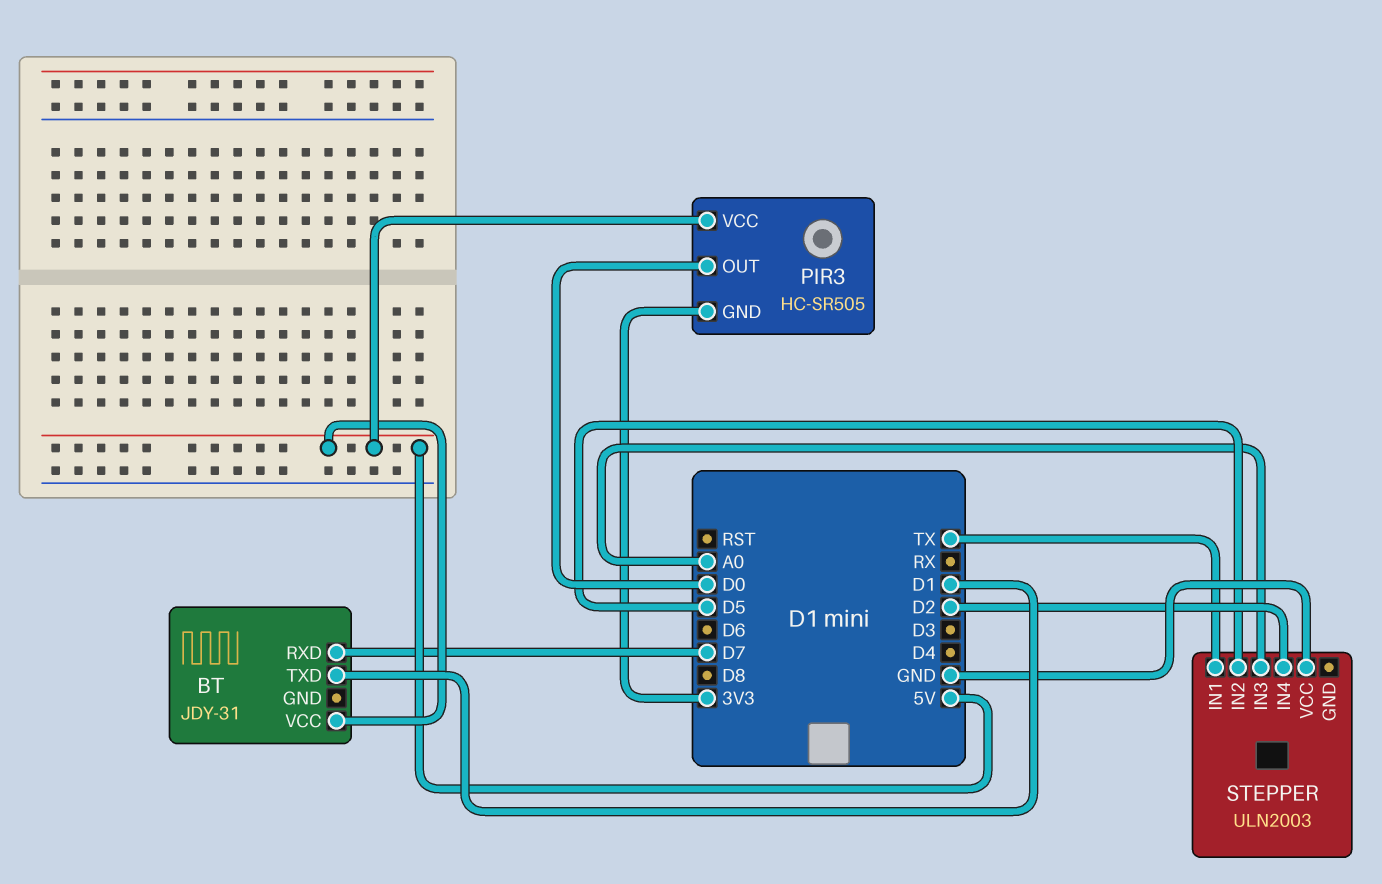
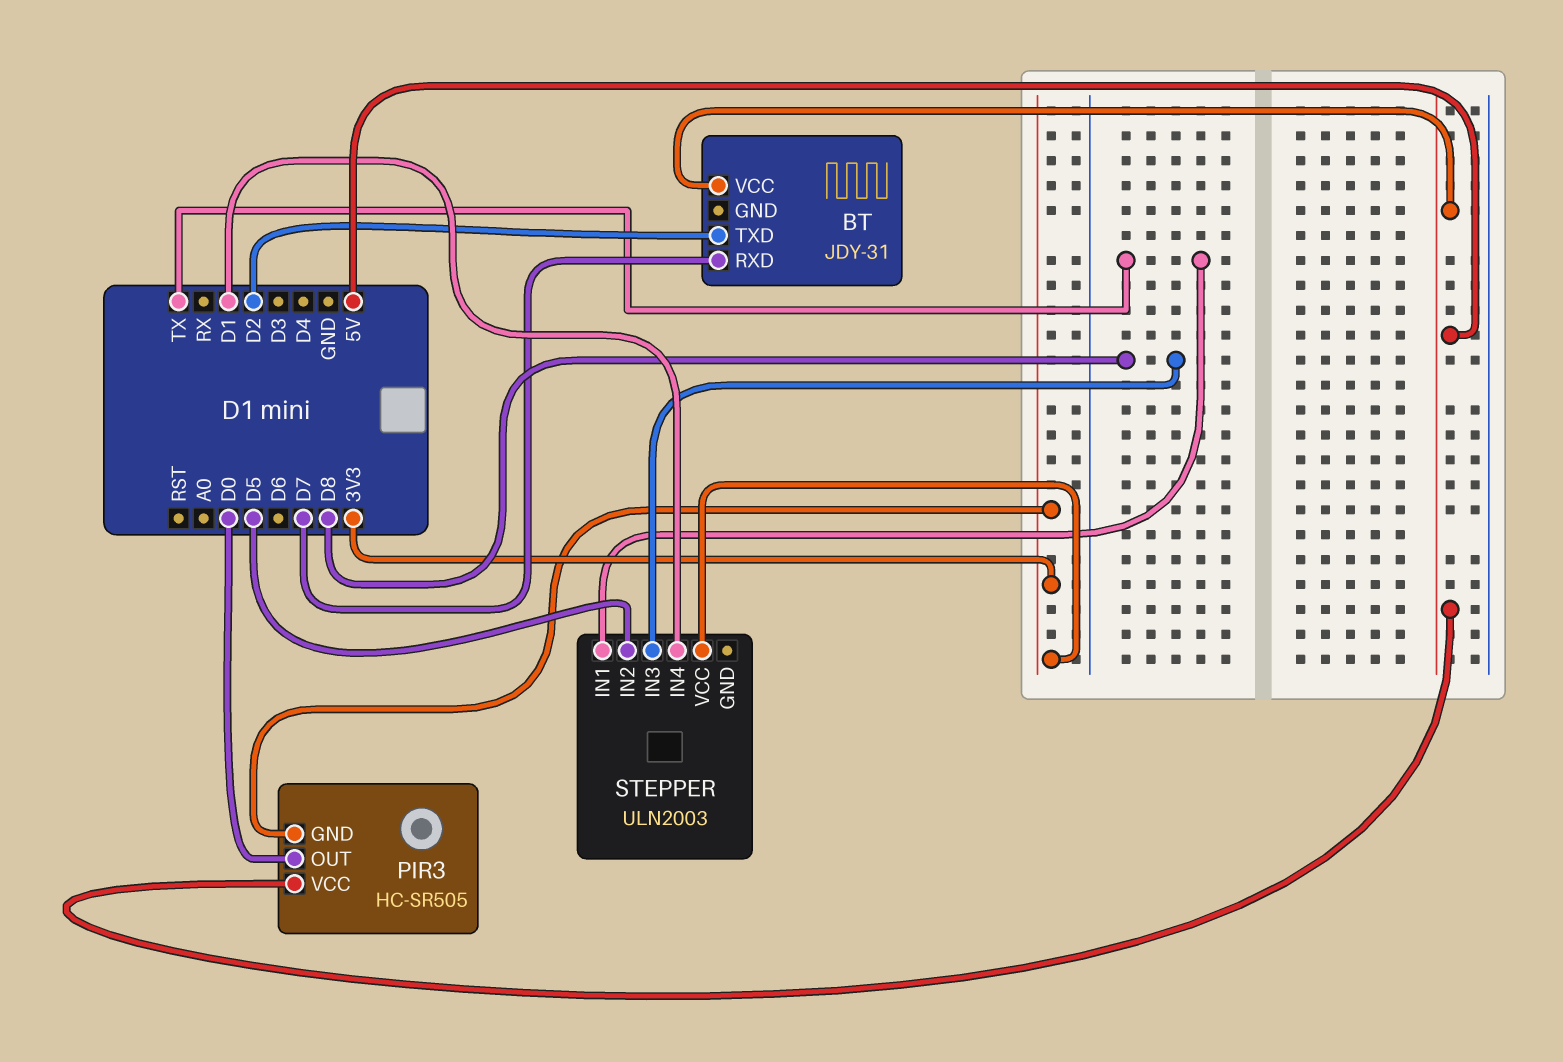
BT pin TXD: D1 -> D2
STEPPER pin IN3: A0 -> D8
STEPPER pin IN4: D2 -> D1
STEPPER pin VCC: GND -> 3V3

